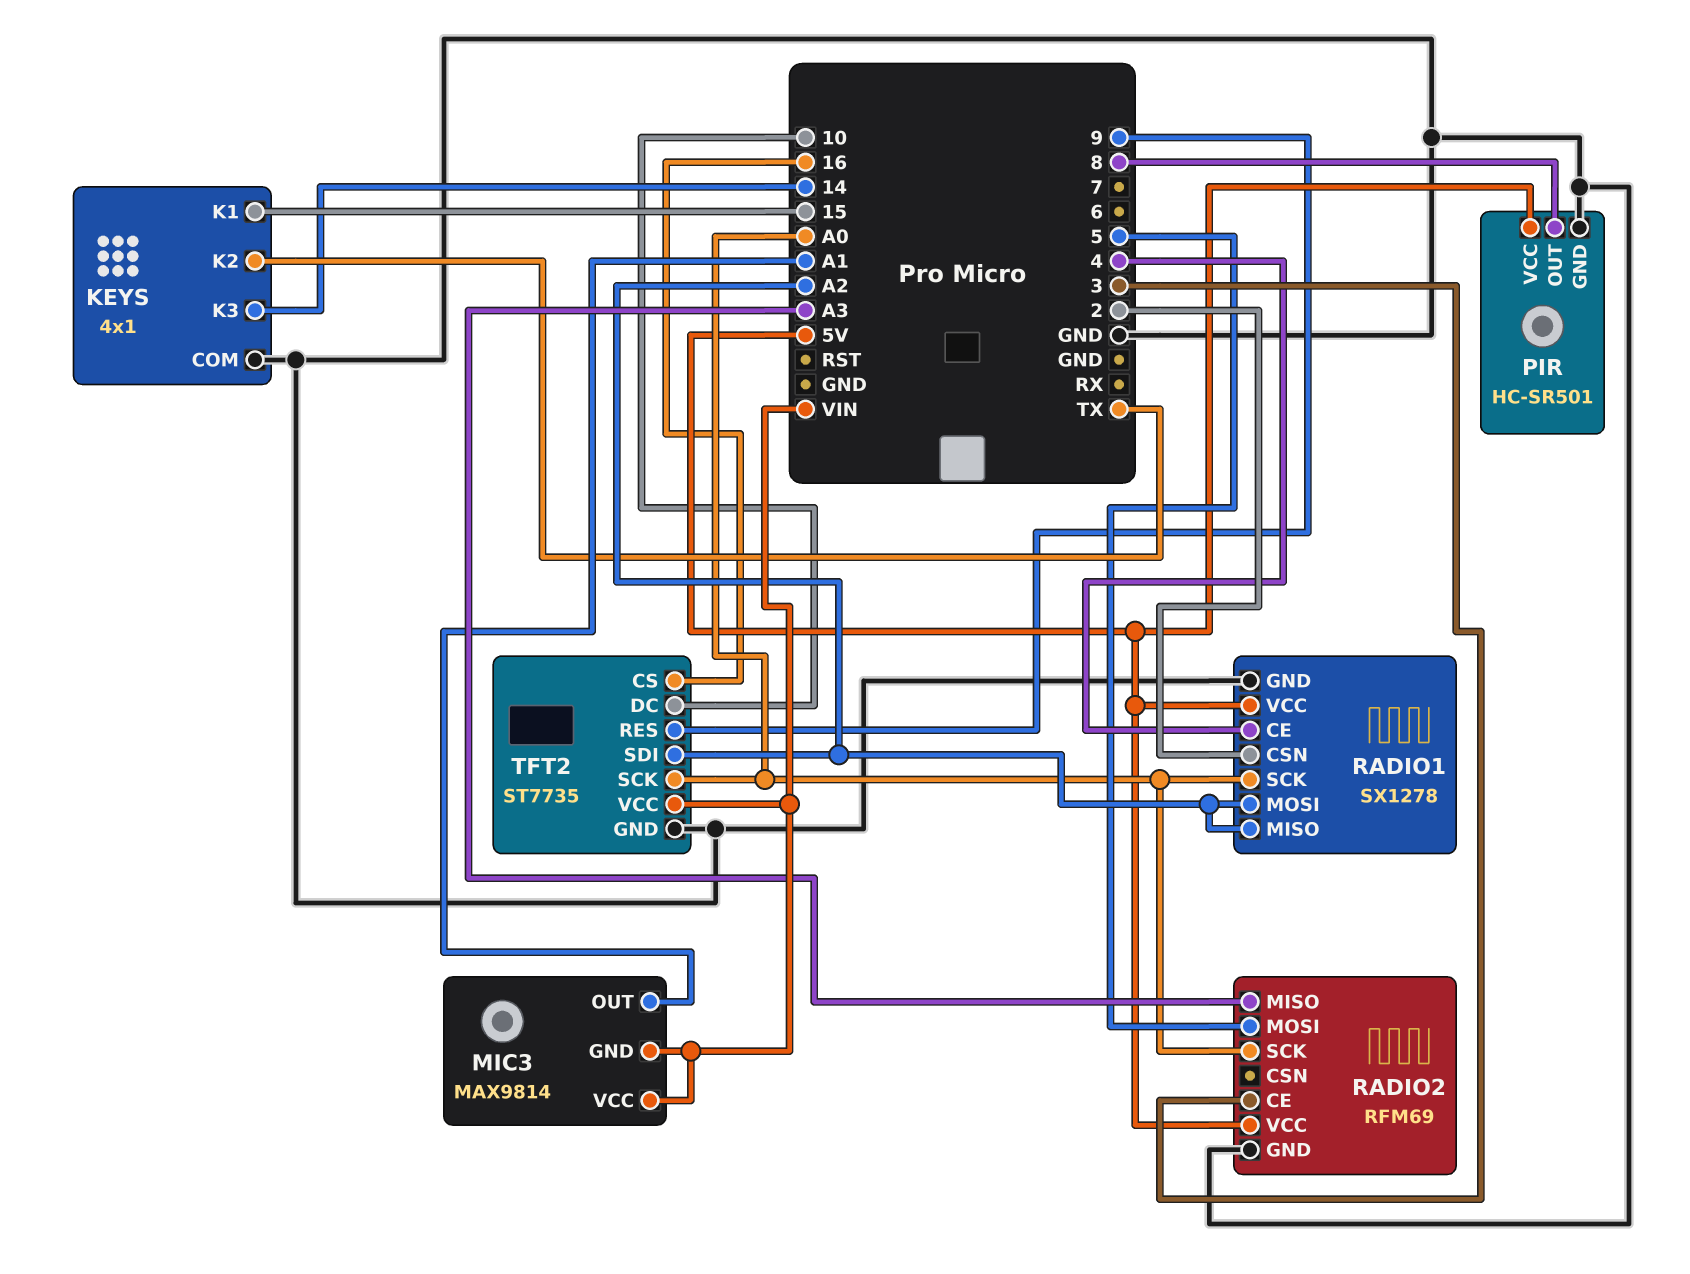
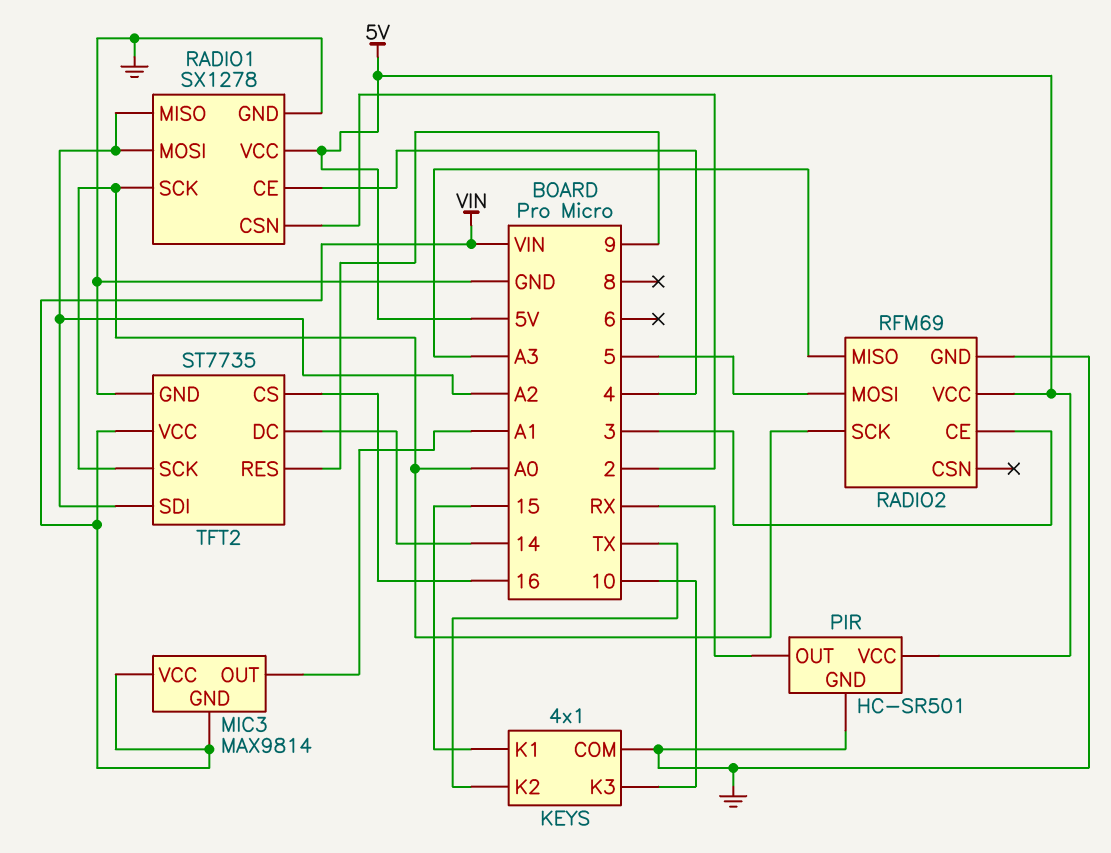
KEYS pin K3: 14 -> 10
PIR pin OUT: 8 -> RX
TFT2 pin DC: 10 -> 14

